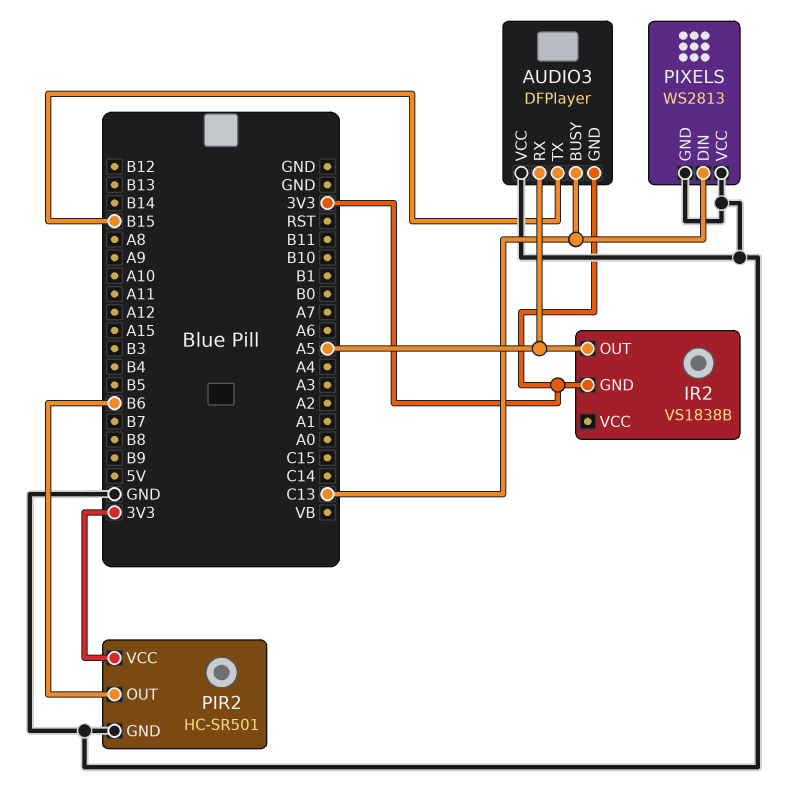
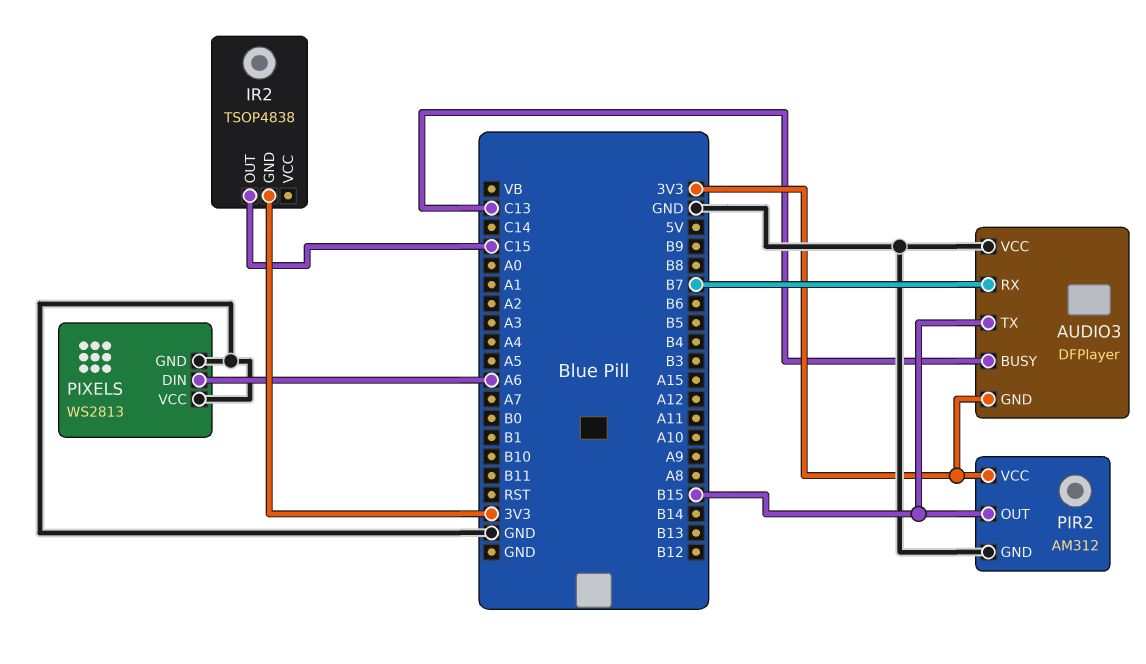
AUDIO3 pin RX: A5 -> B7
IR2: VS1838B -> TSOP4838
IR2 pin OUT: A5 -> C15
PIR2: HC-SR501 -> AM312
PIR2 pin OUT: B6 -> B15
PIXELS pin DIN: C13 -> A6

